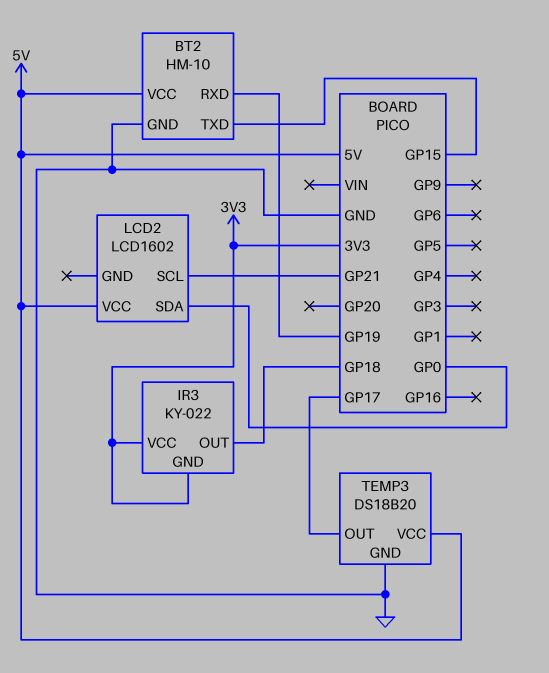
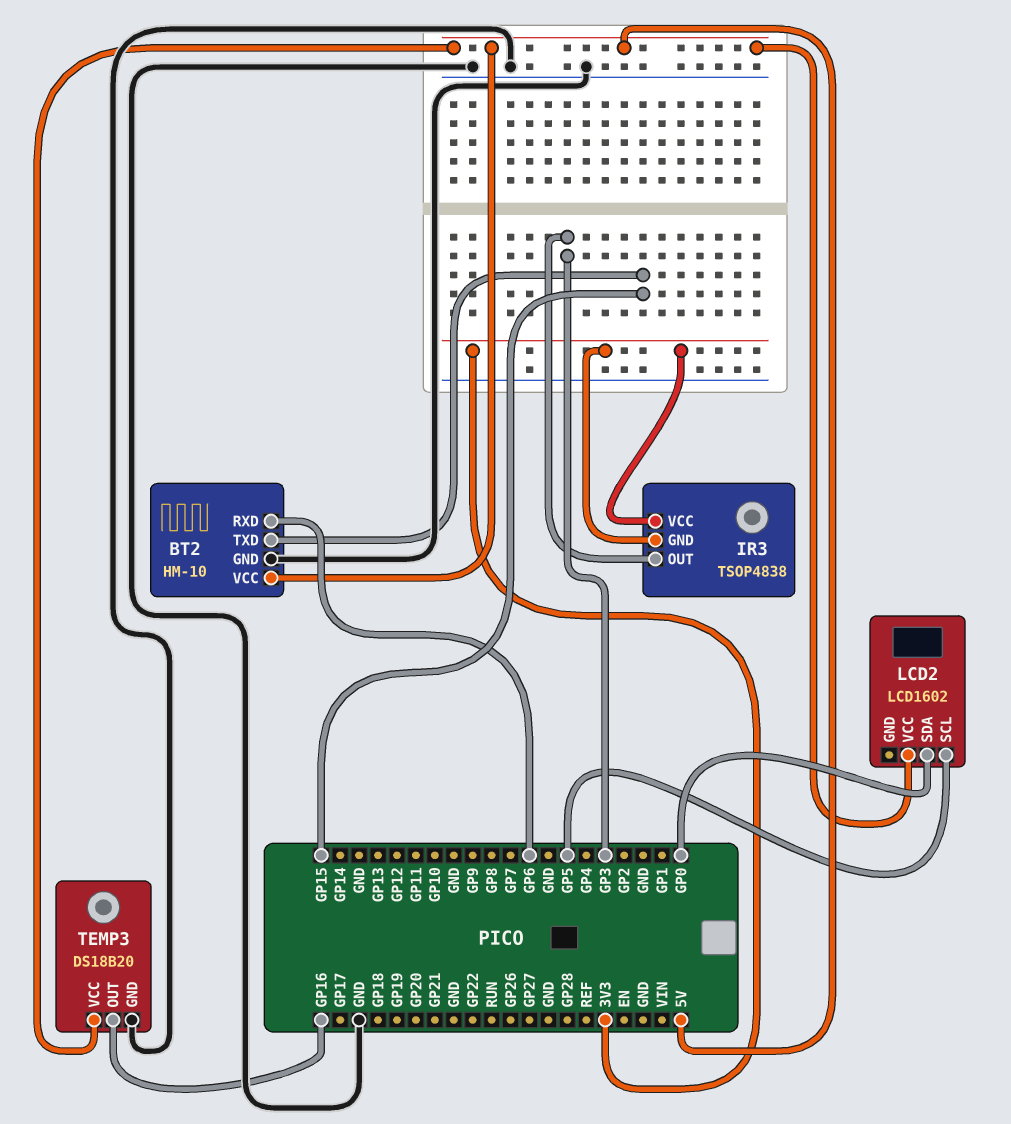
BT2 pin RXD: GP19 -> GP6
IR3: KY-022 -> TSOP4838
IR3 pin OUT: GP18 -> GP3
LCD2 pin SCL: GP21 -> GP5
TEMP3 pin OUT: GP17 -> GP16

